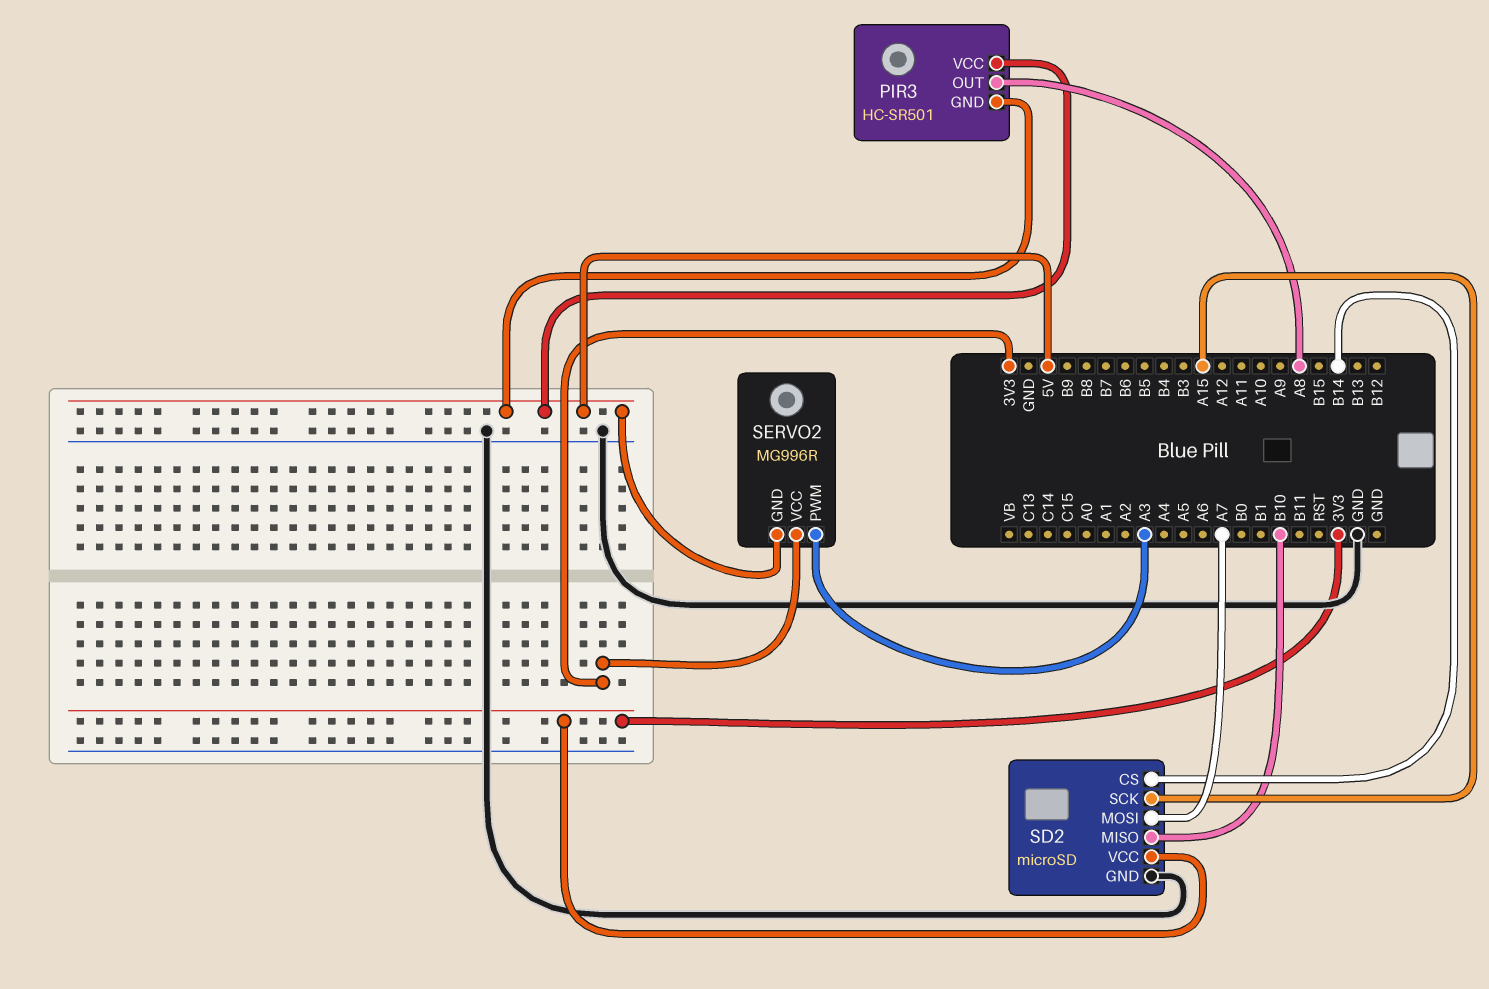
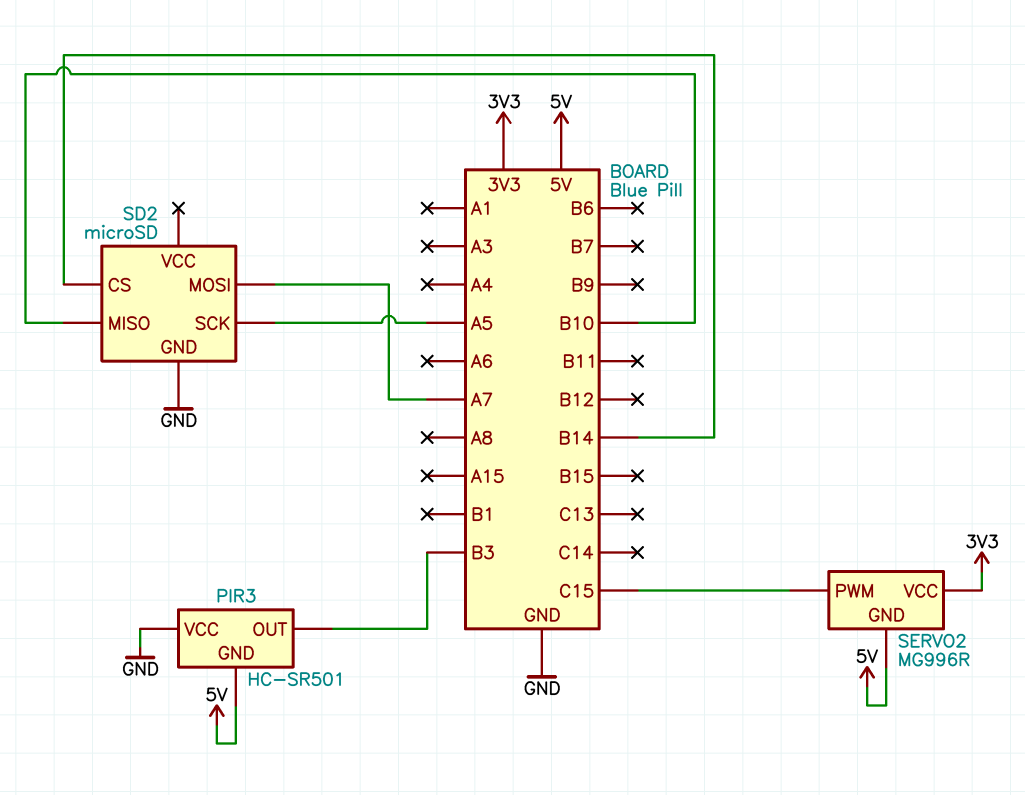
PIR3 pin OUT: A8 -> B3
PIR3 pin VCC: 5V -> GND
SD2 pin SCK: A15 -> A5
SD2 pin VCC: 3V3 -> none
SERVO2 pin PWM: A3 -> C15

